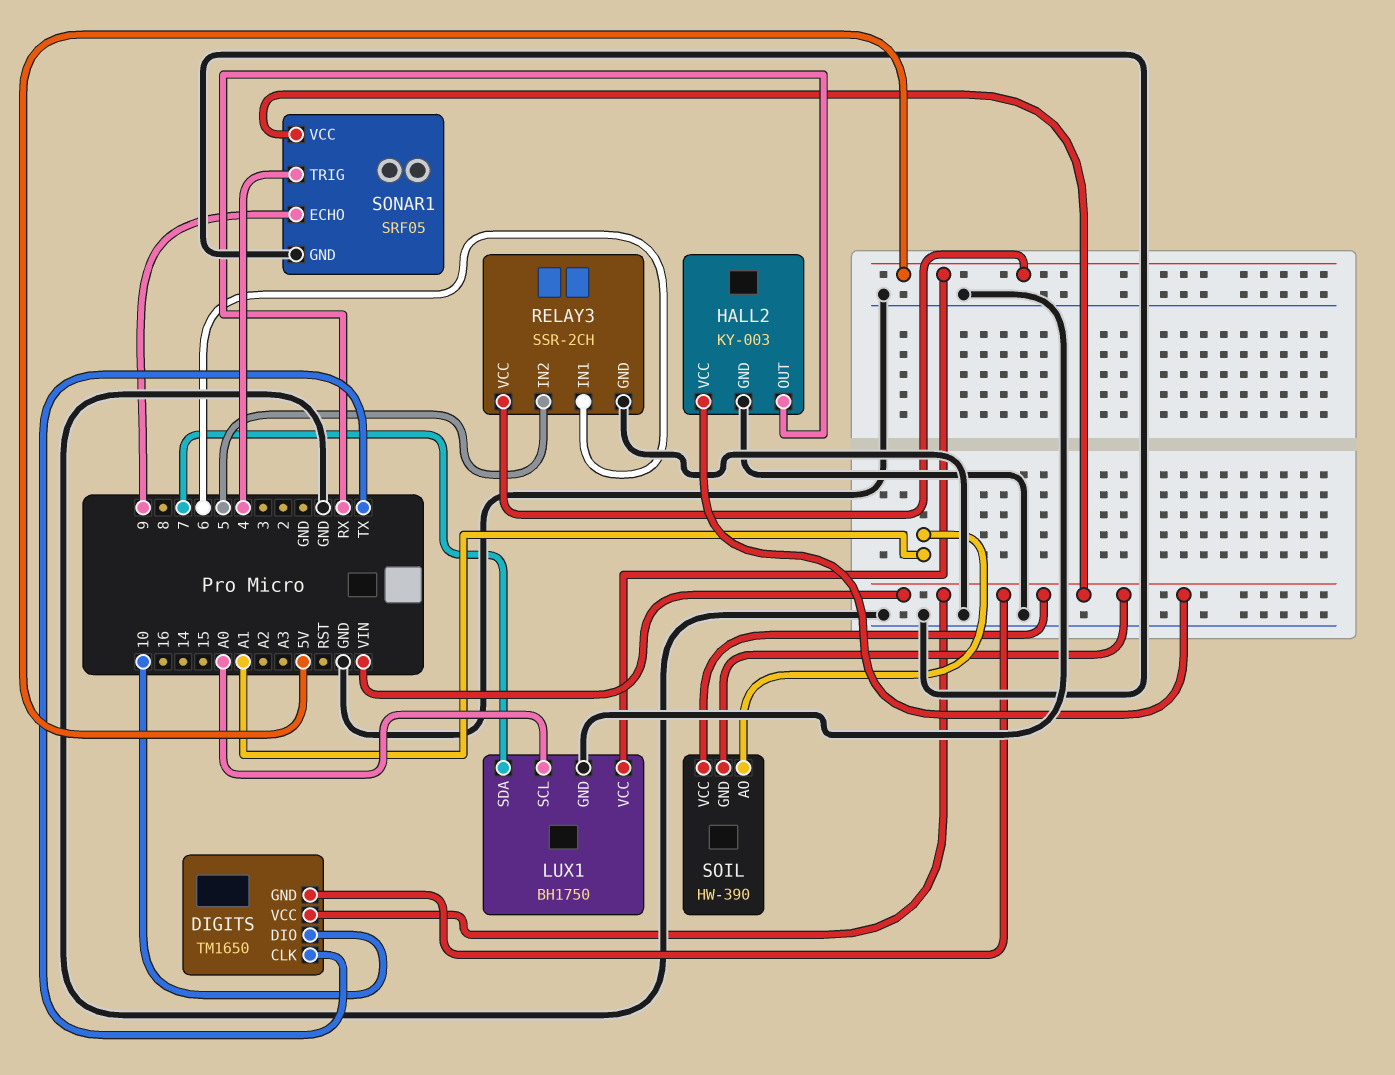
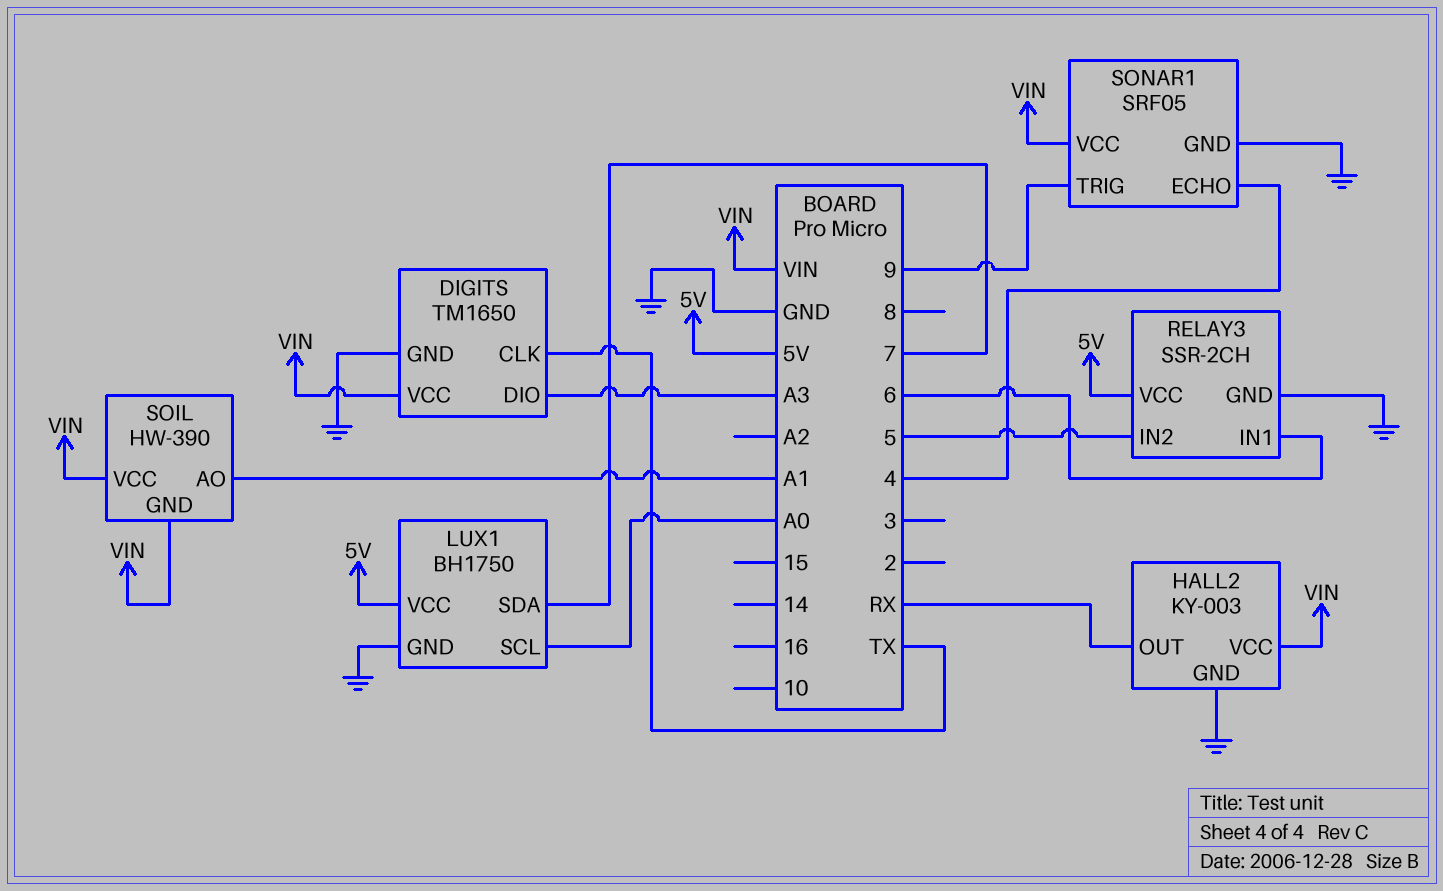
DIGITS pin DIO: 10 -> A3
DIGITS pin GND: VIN -> GND
SONAR1 pin ECHO: 9 -> 4
SONAR1 pin TRIG: 4 -> 9

